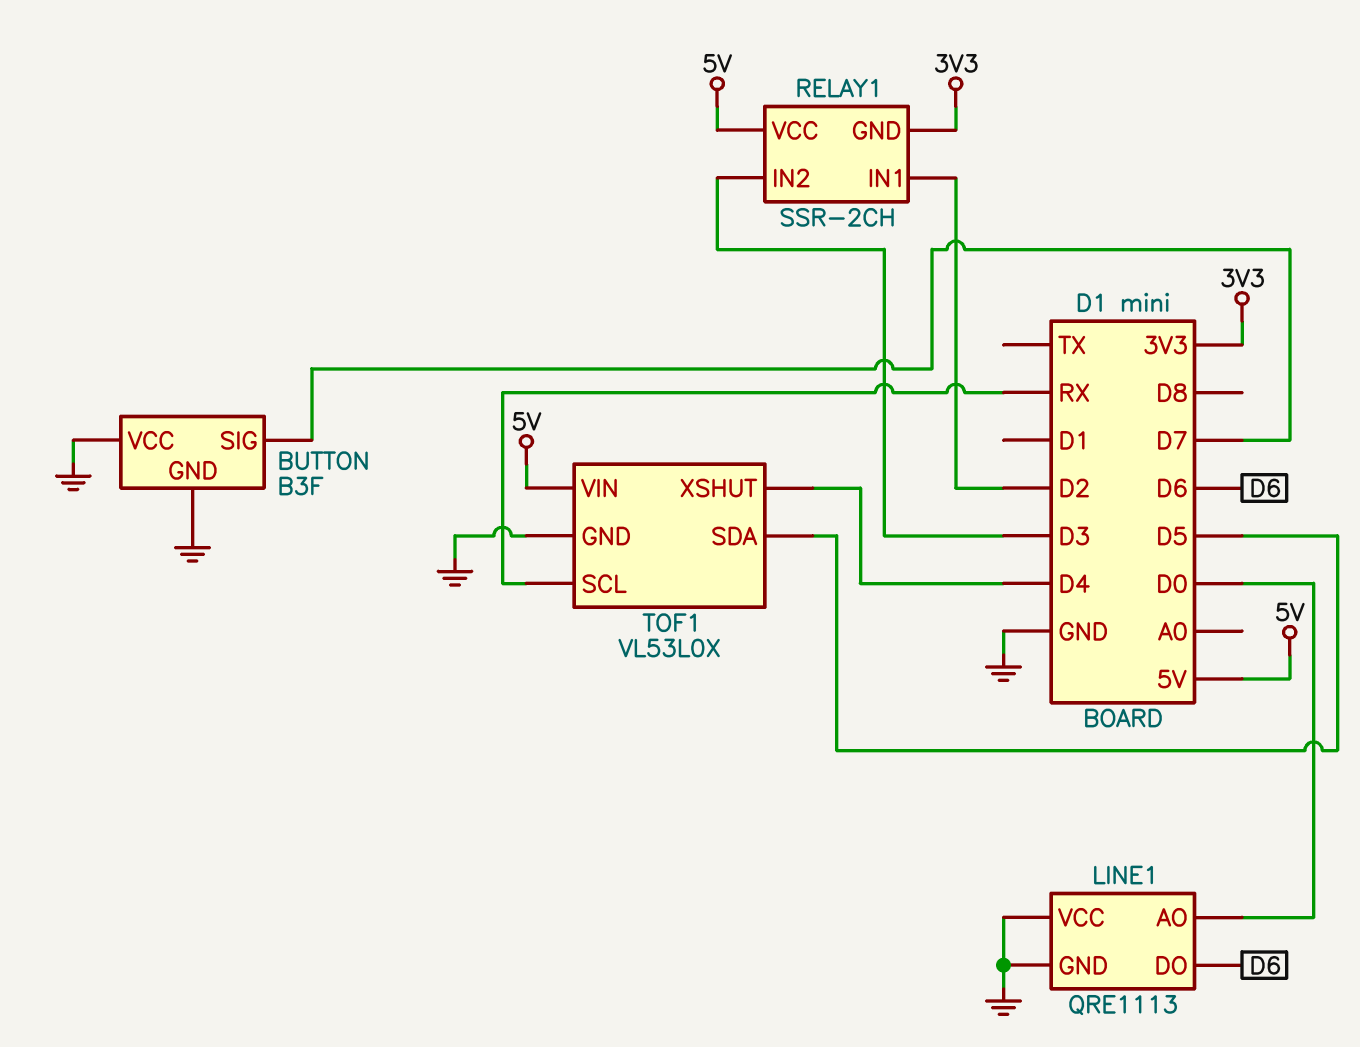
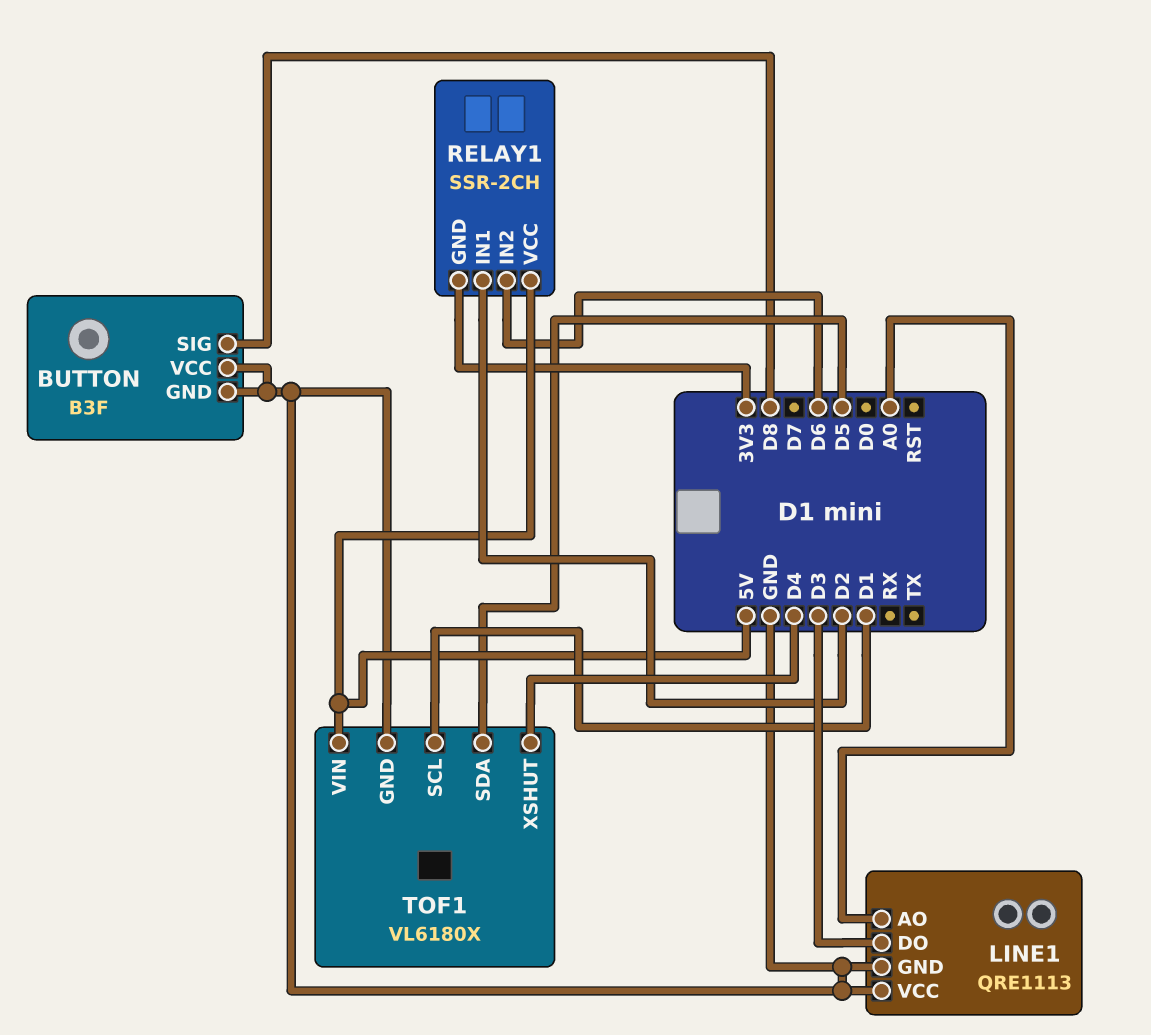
BUTTON pin SIG: D7 -> D8
LINE1 pin AO: D0 -> A0
LINE1 pin DO: D6 -> D3
RELAY1 pin IN2: D3 -> D6
TOF1: VL53L0X -> VL6180X
TOF1 pin SCL: RX -> D1

